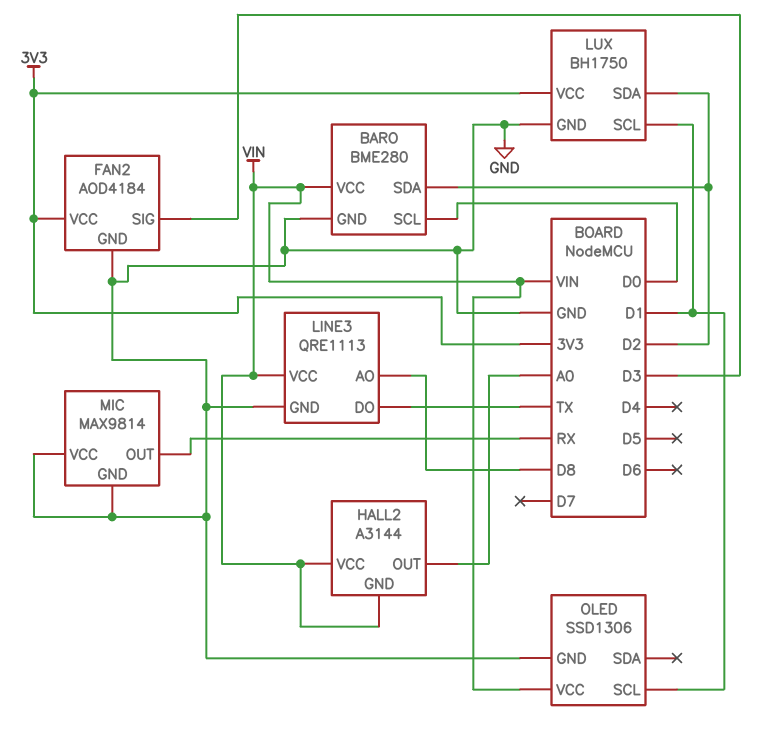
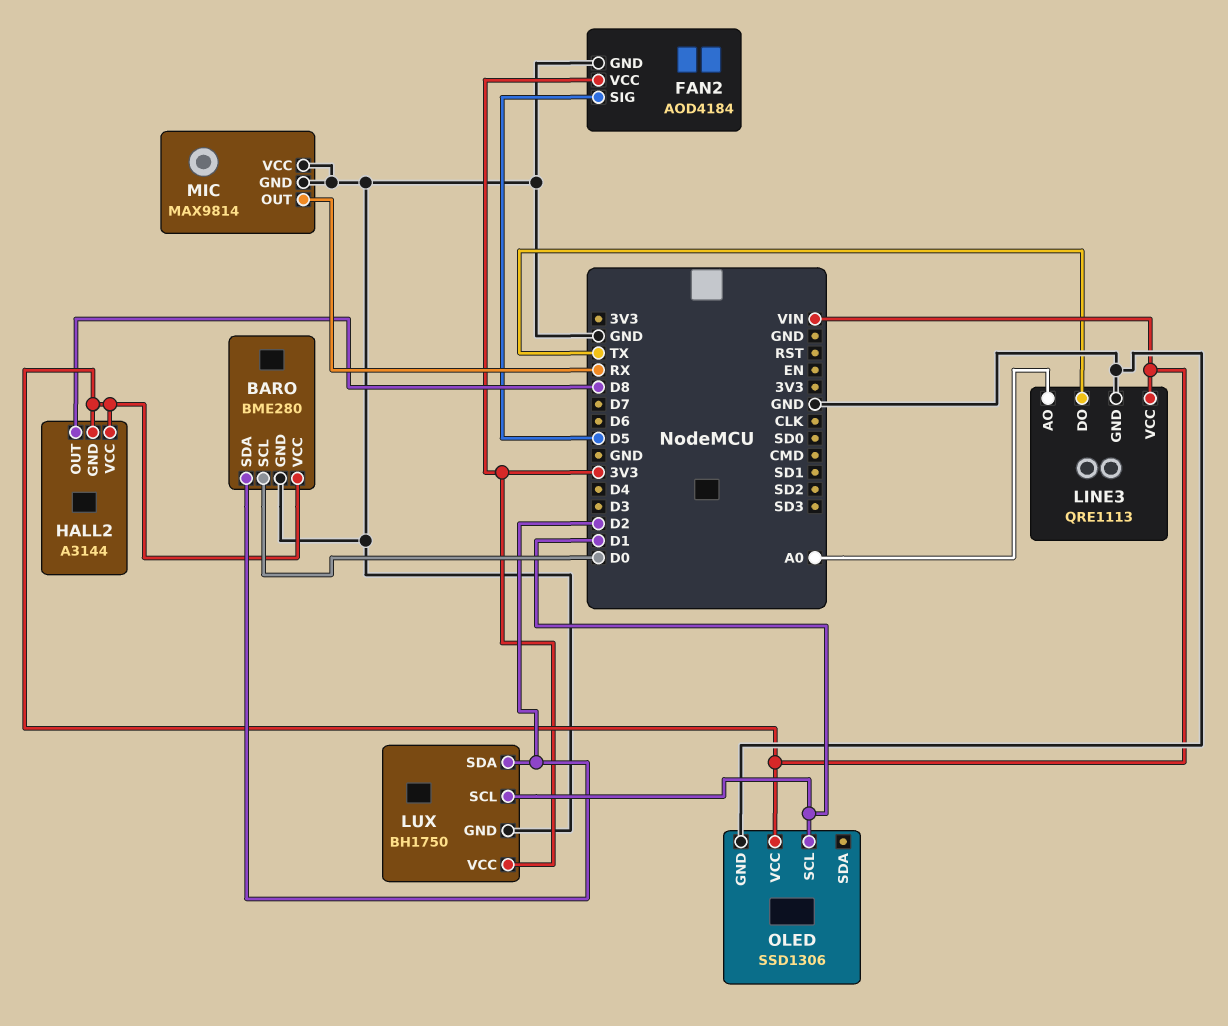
FAN2 pin SIG: D3 -> D5
HALL2 pin OUT: A0 -> D8
LINE3 pin AO: D8 -> A0

